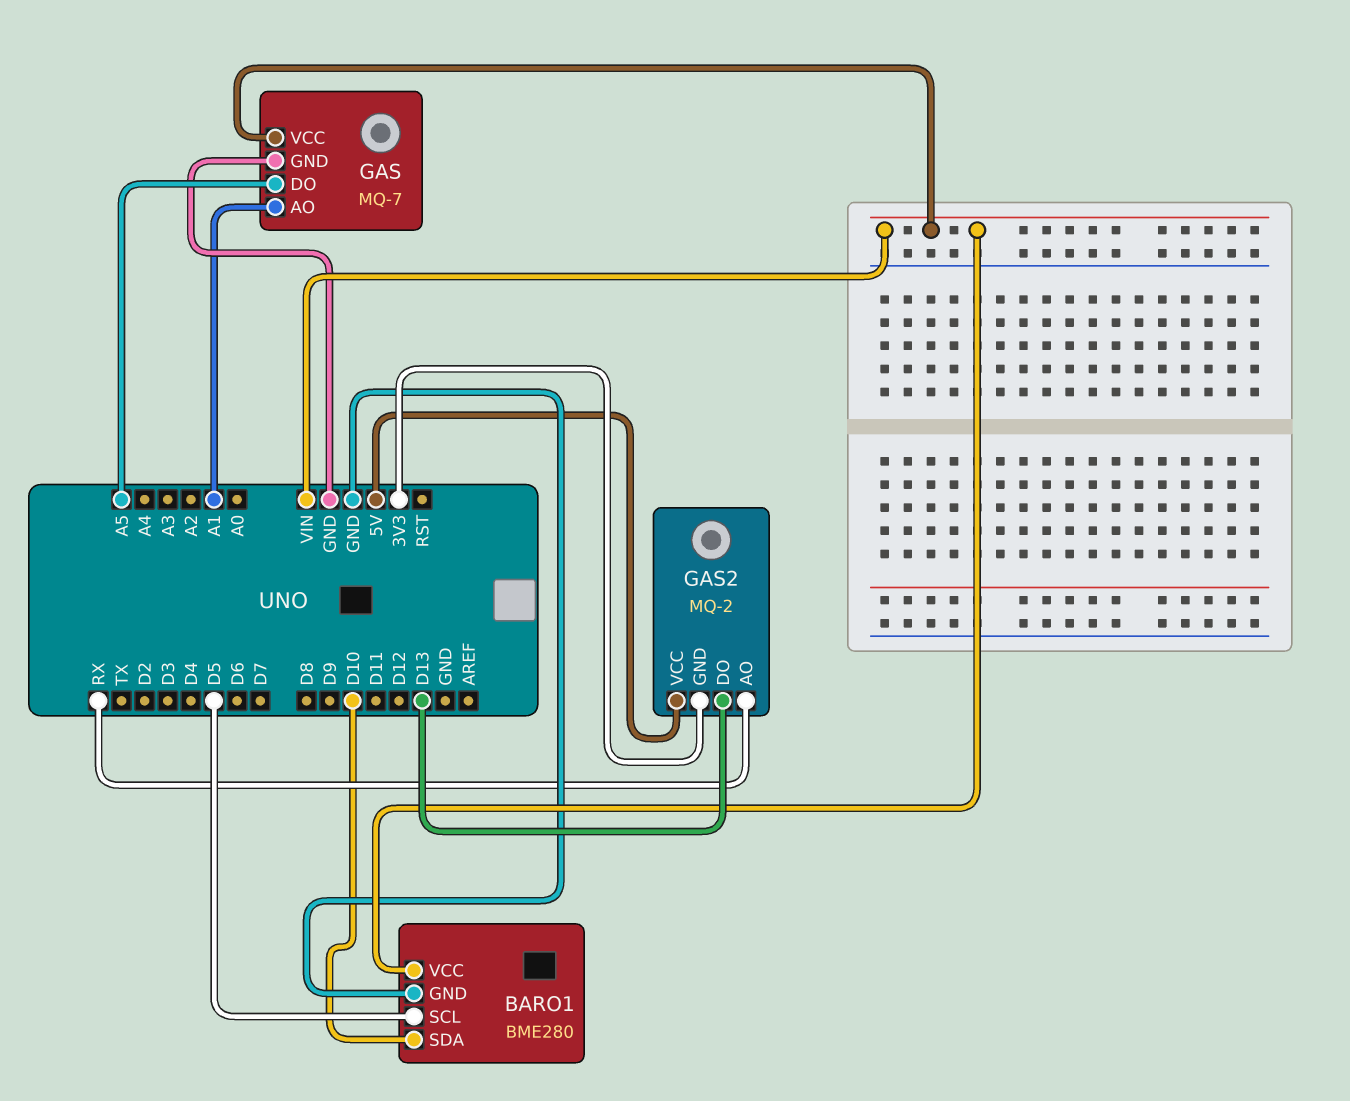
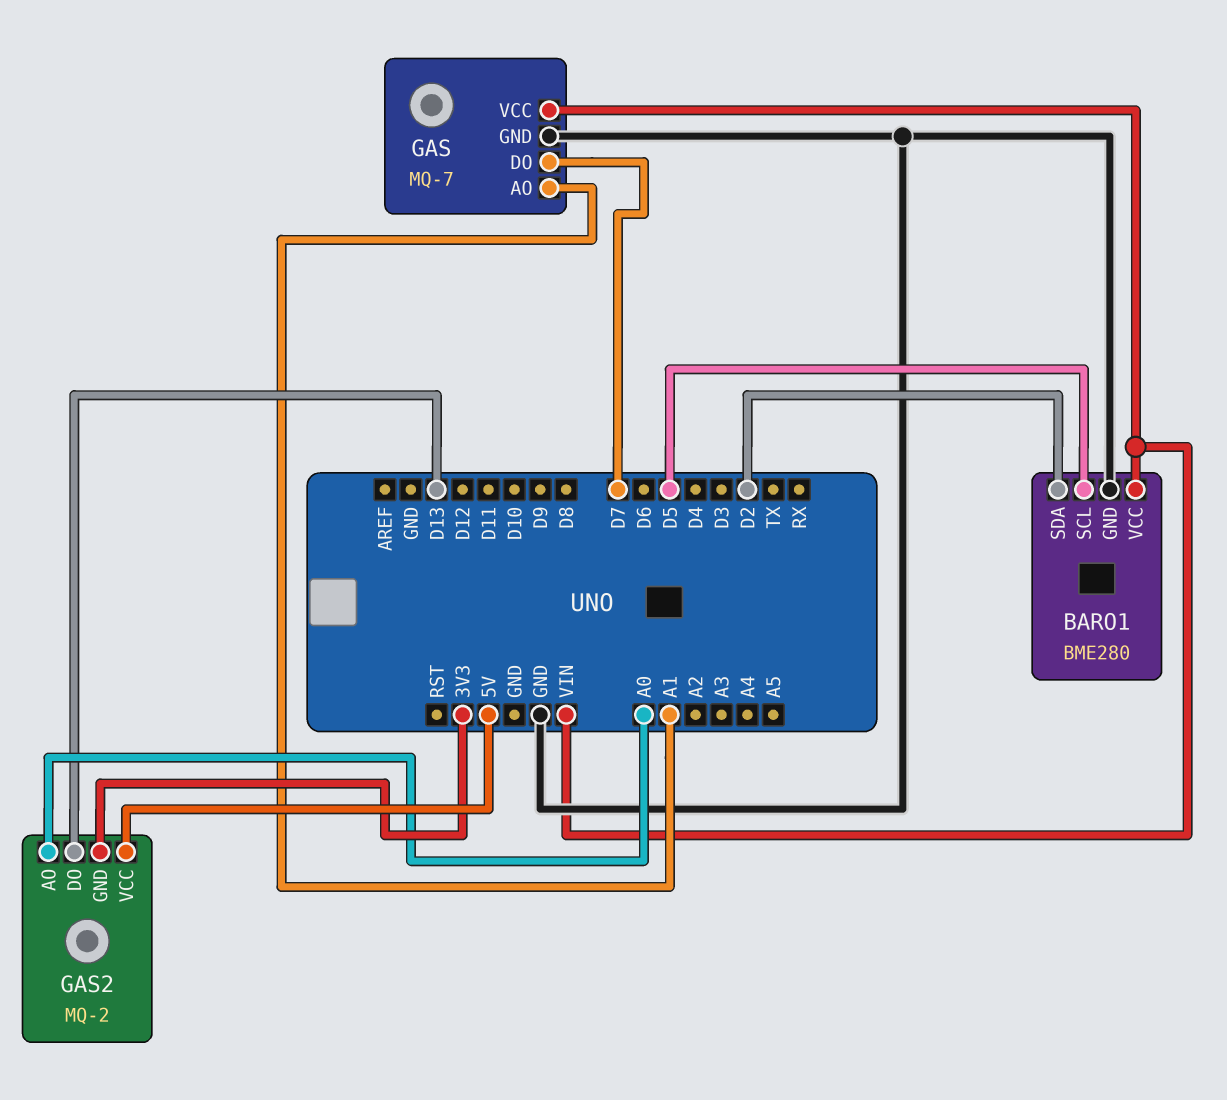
BARO1 pin SDA: D10 -> D2
GAS pin DO: A5 -> D7
GAS2 pin AO: RX -> A0

